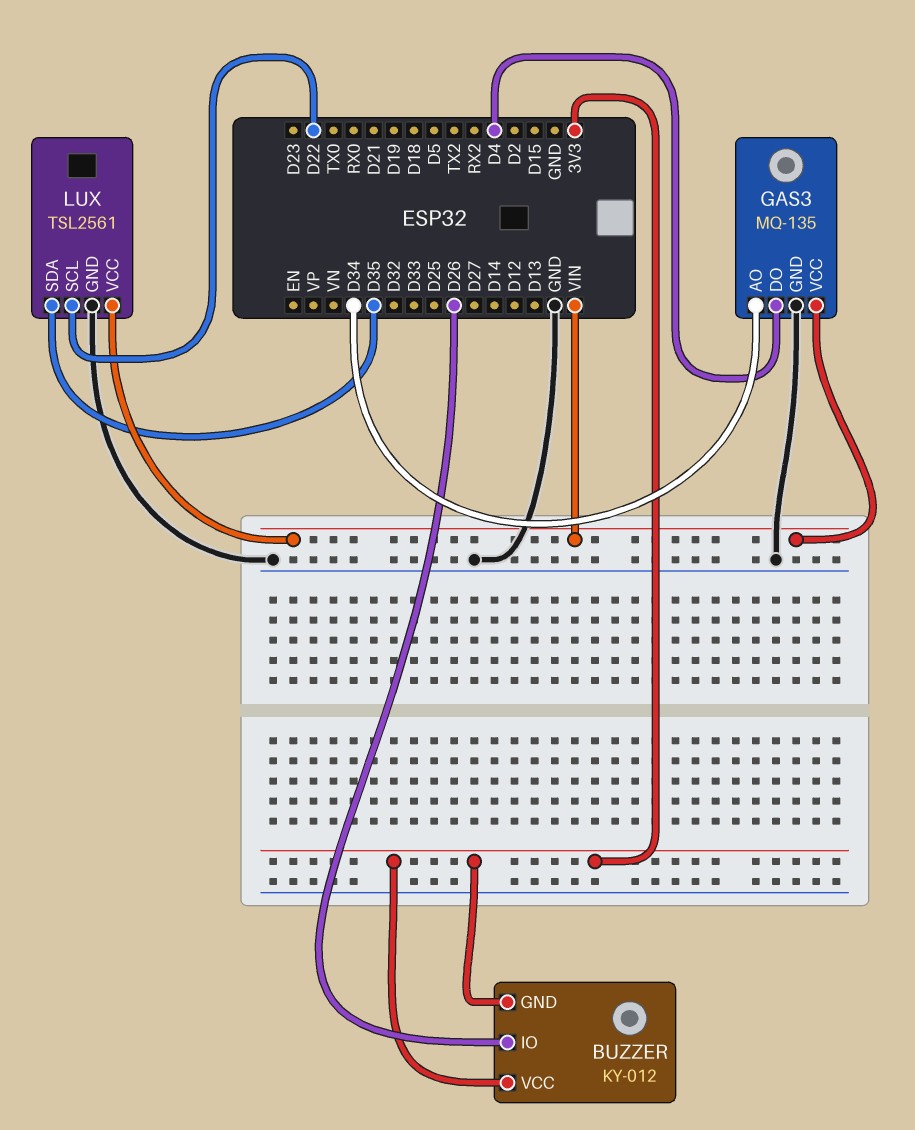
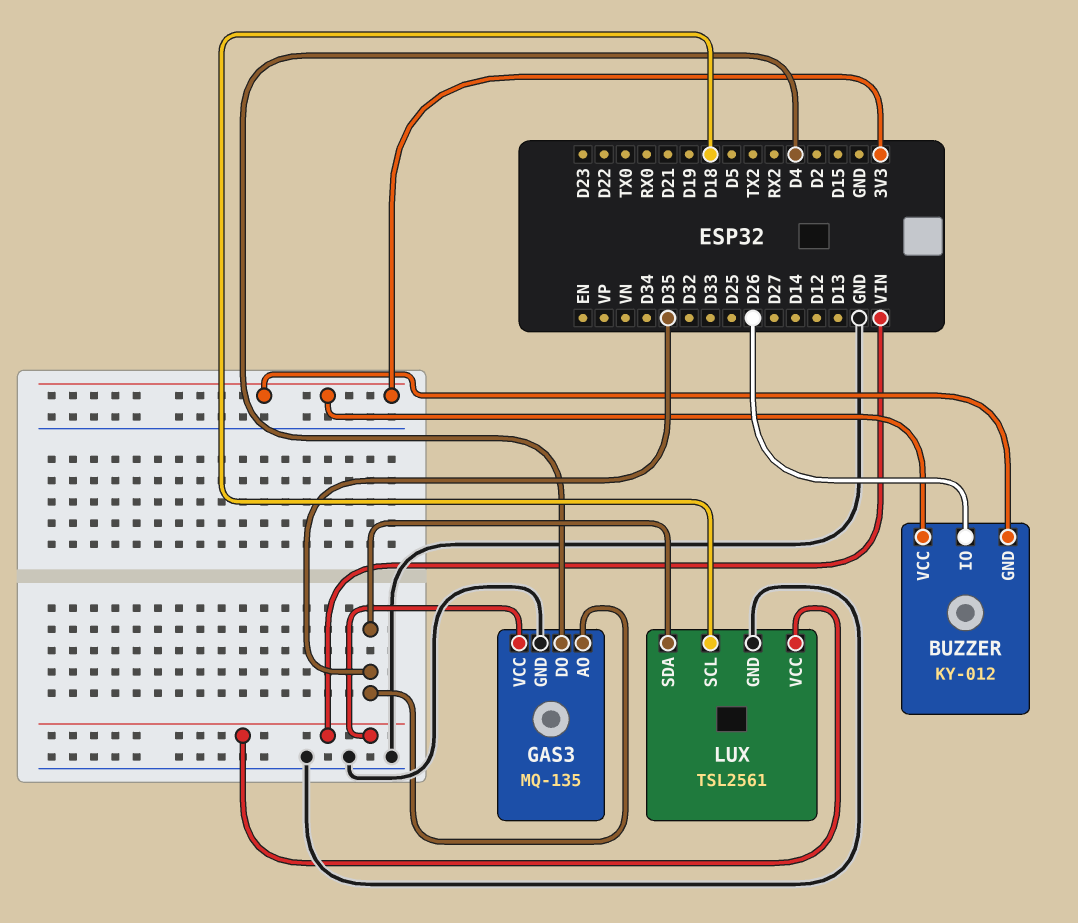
GAS3 pin AO: D34 -> D35
LUX pin SCL: D22 -> D18

